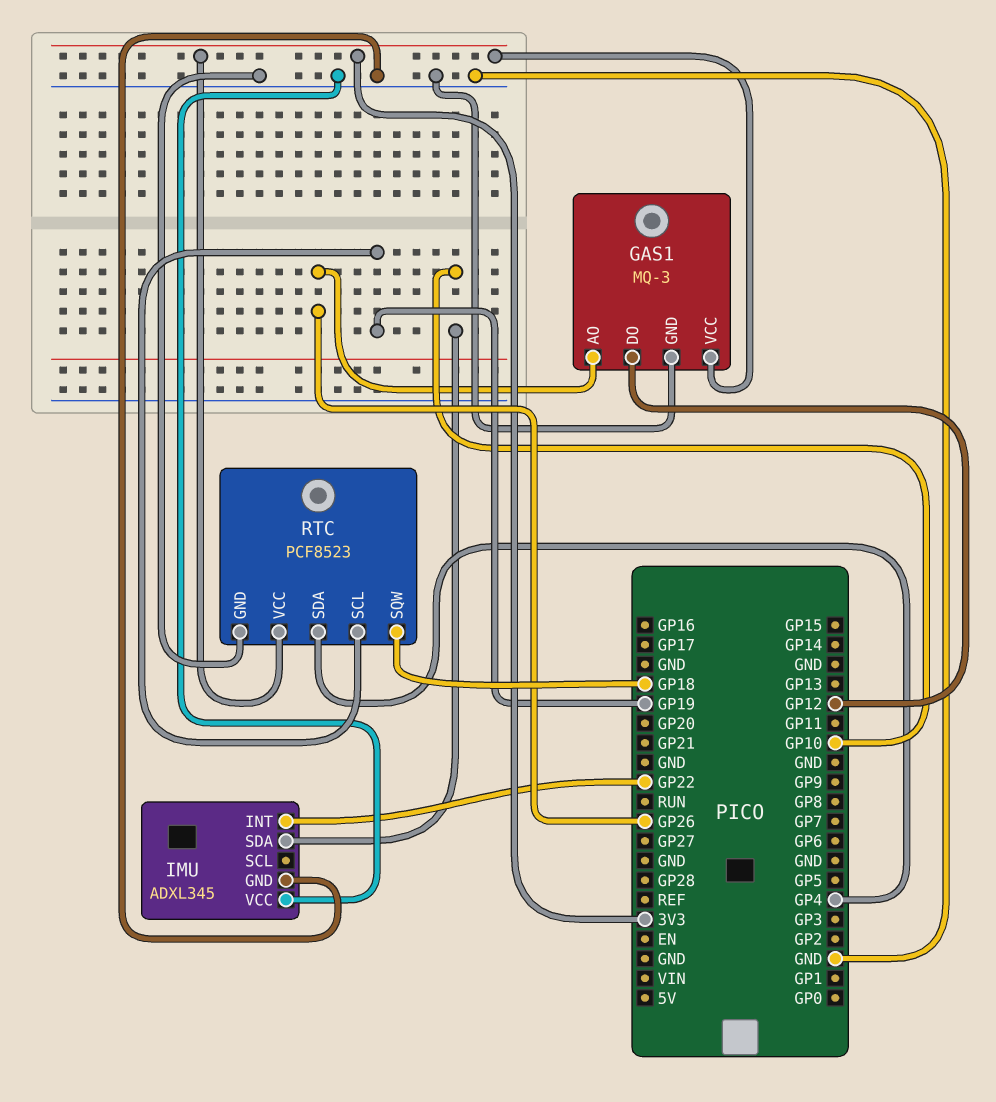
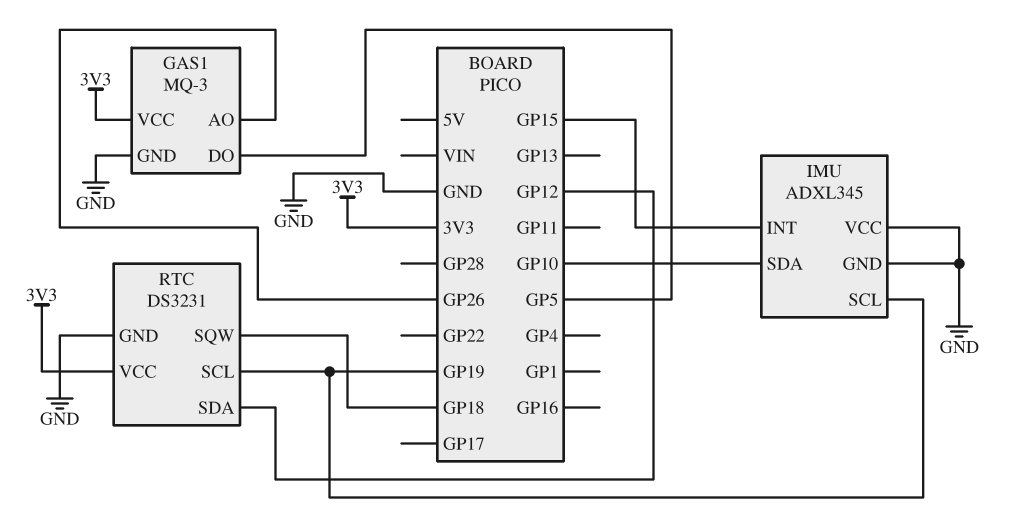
GAS1 pin DO: GP12 -> GP5
IMU pin INT: GP22 -> GP15
IMU pin SCL: none -> GP19
RTC: PCF8523 -> DS3231
RTC pin SDA: GP4 -> GP12

